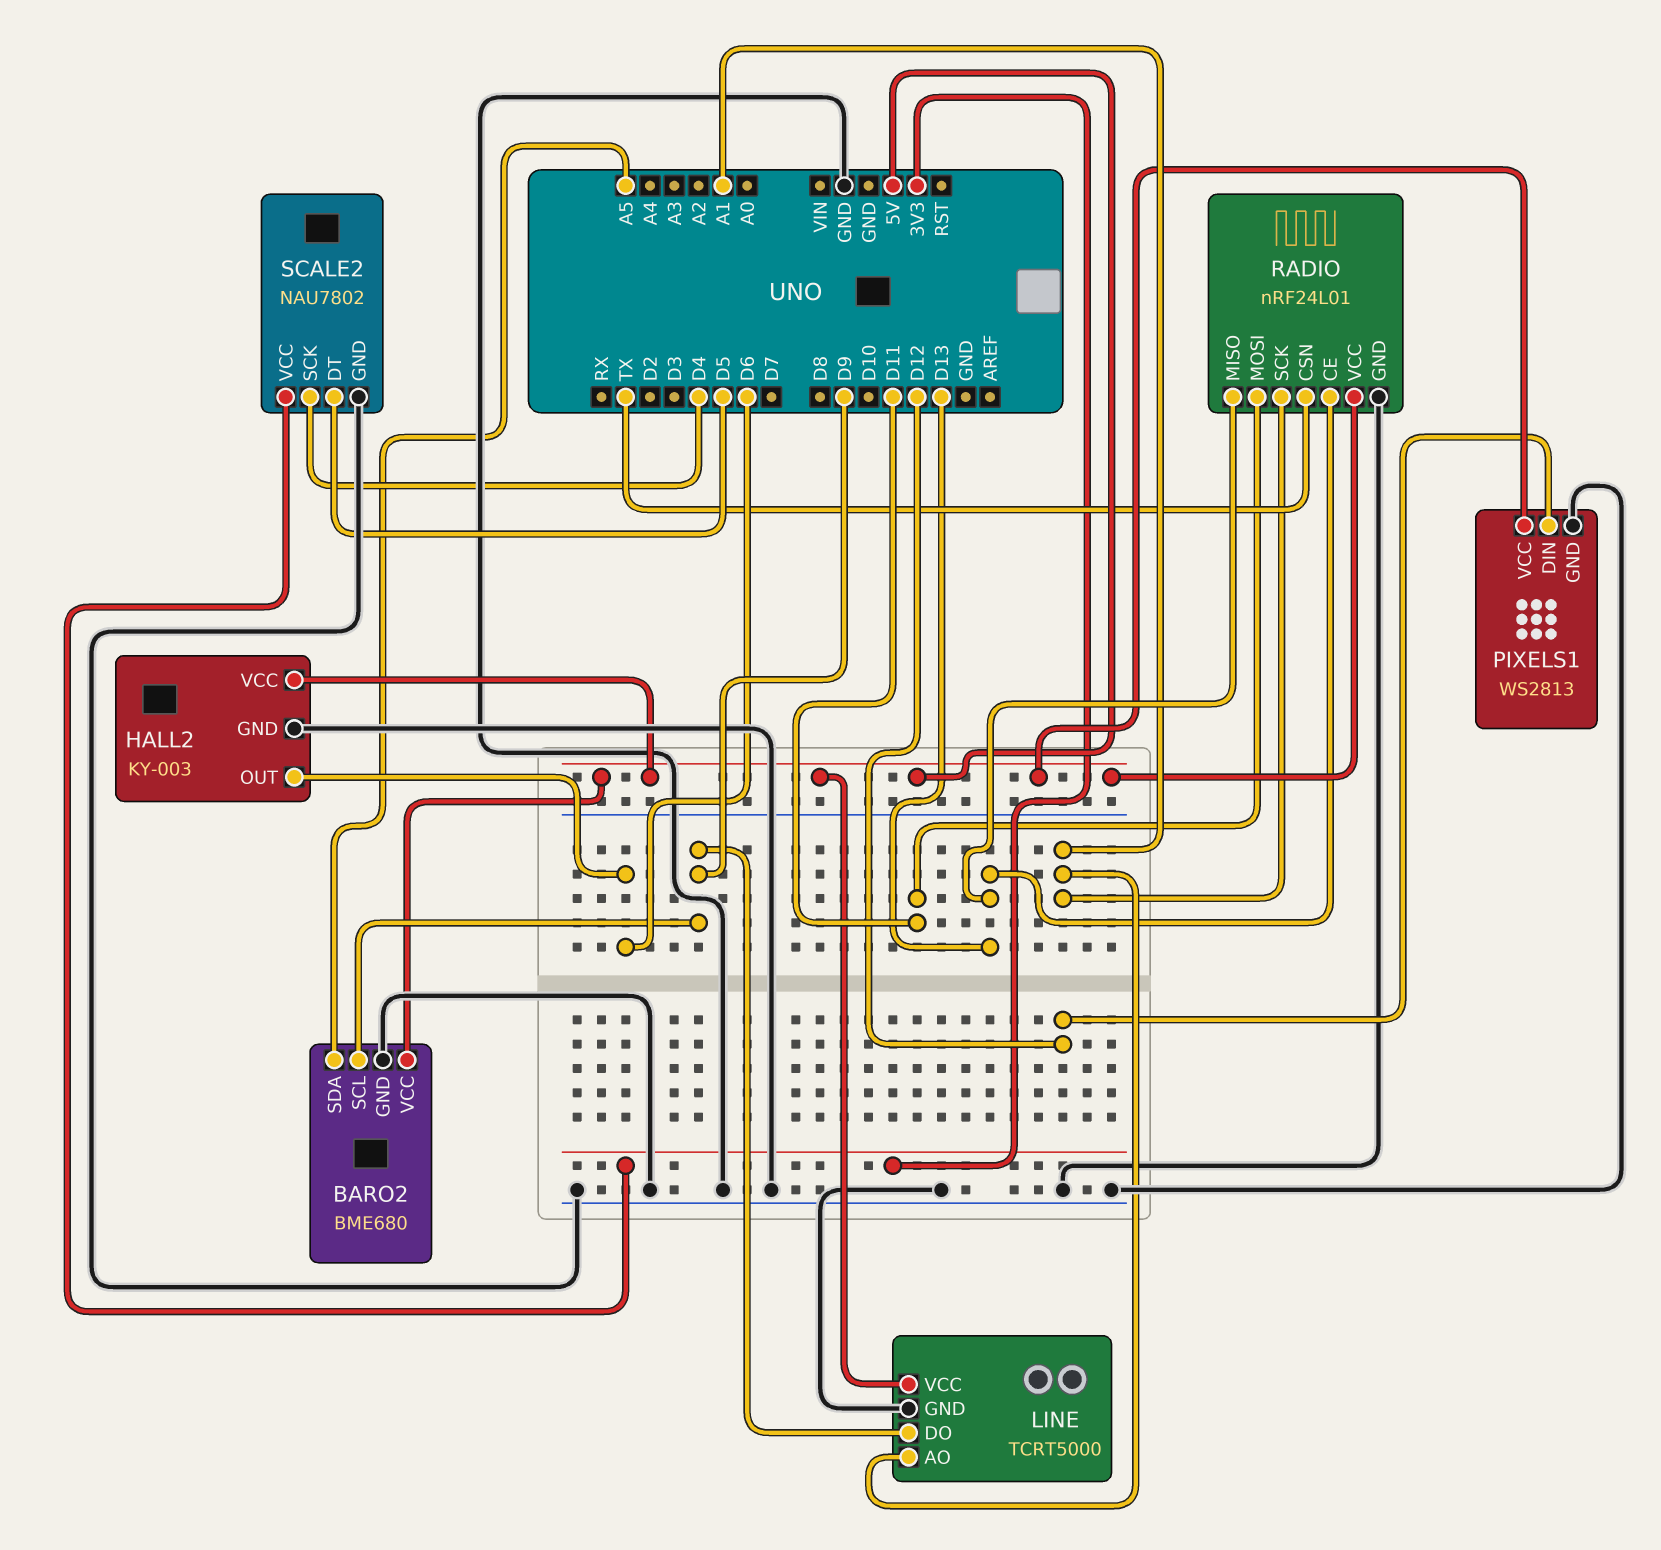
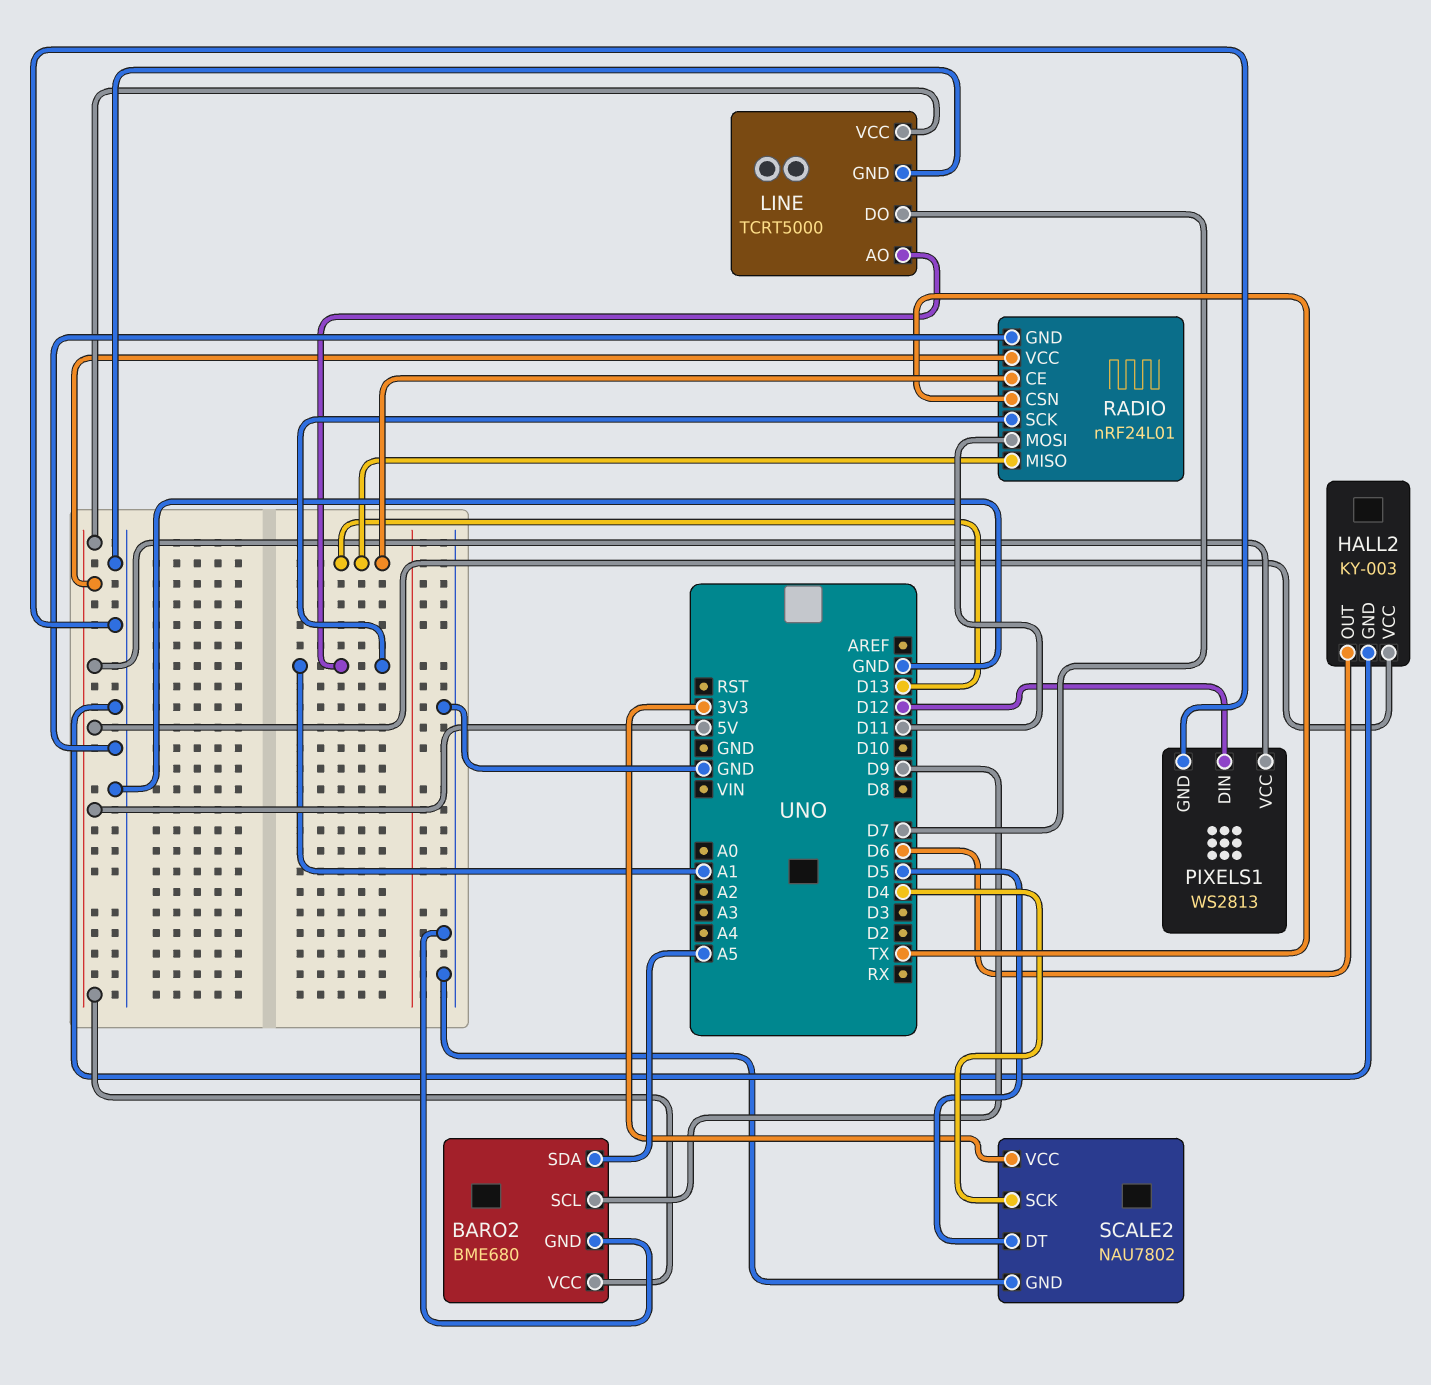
LINE pin DO: D9 -> D7

